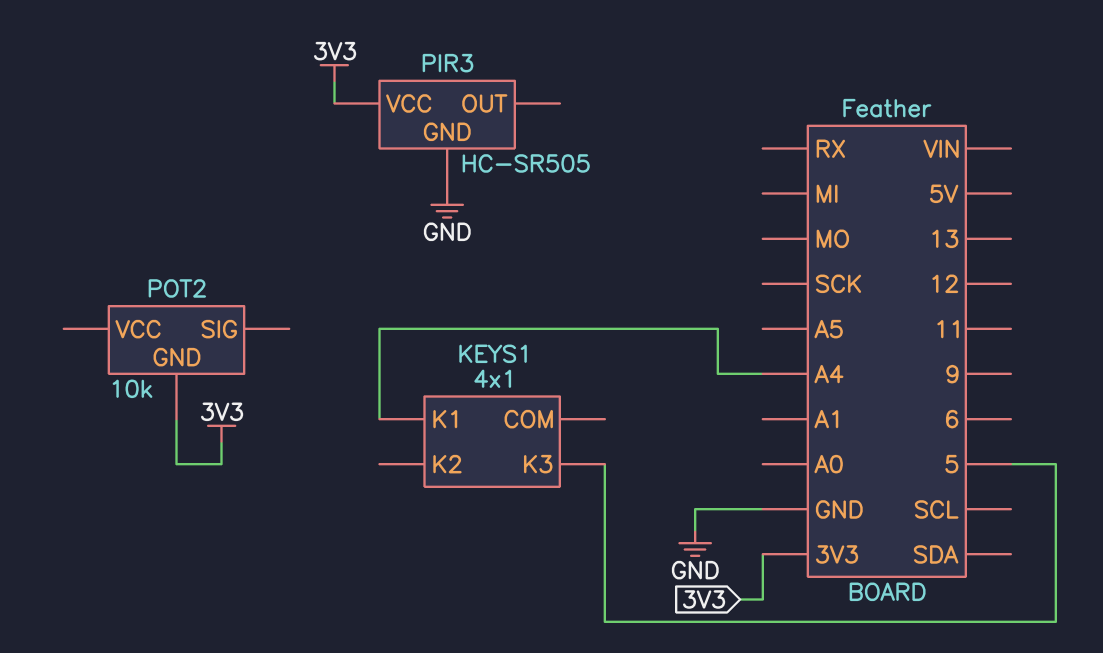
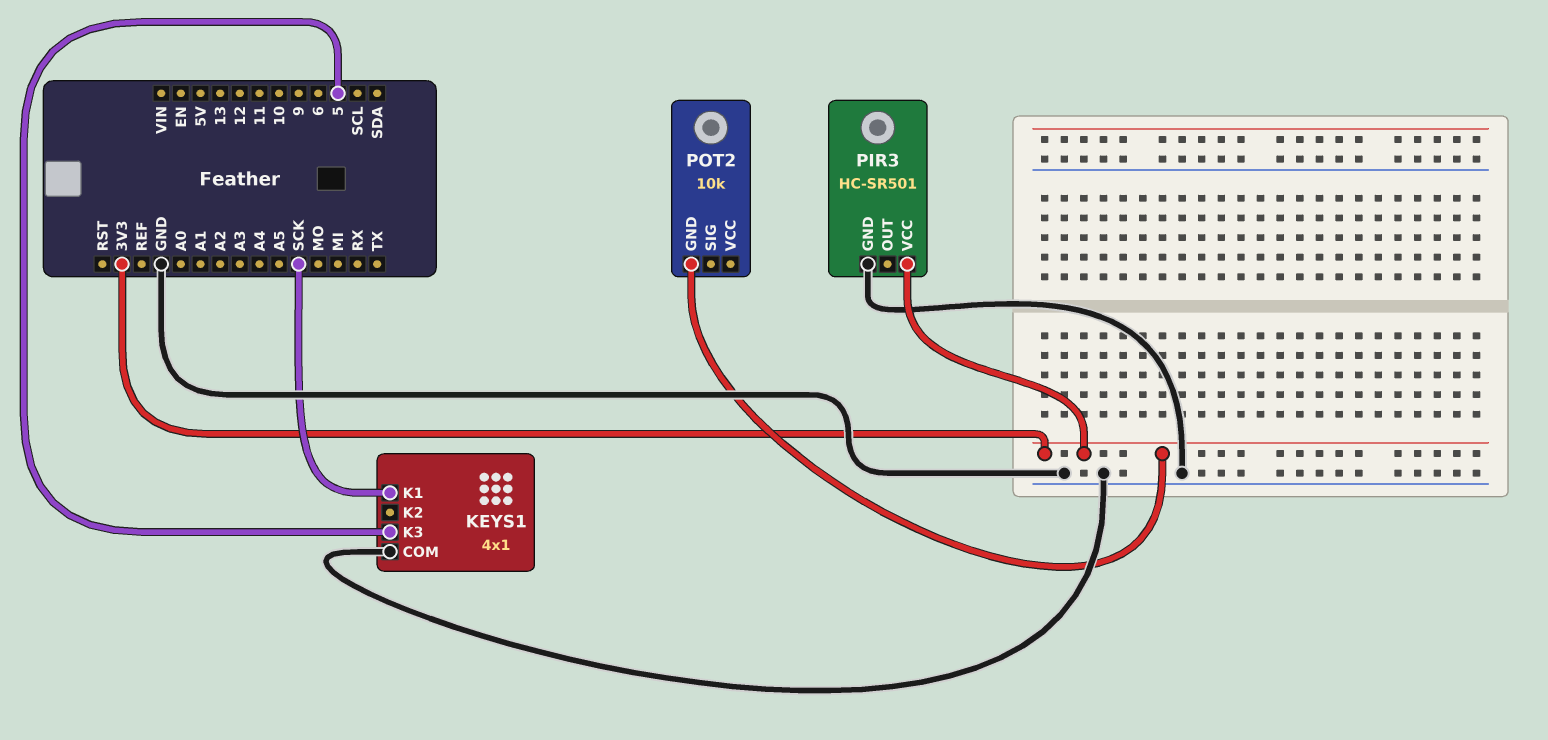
KEYS1 pin COM: none -> GND
KEYS1 pin K1: A4 -> SCK
PIR3: HC-SR505 -> HC-SR501

